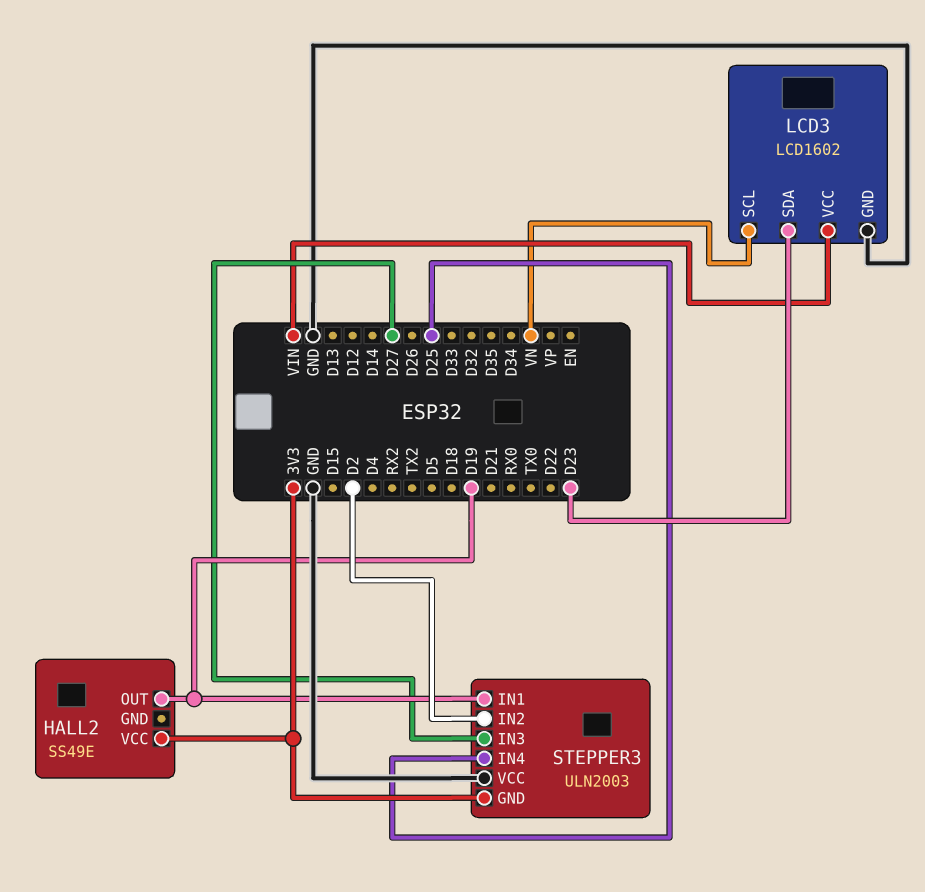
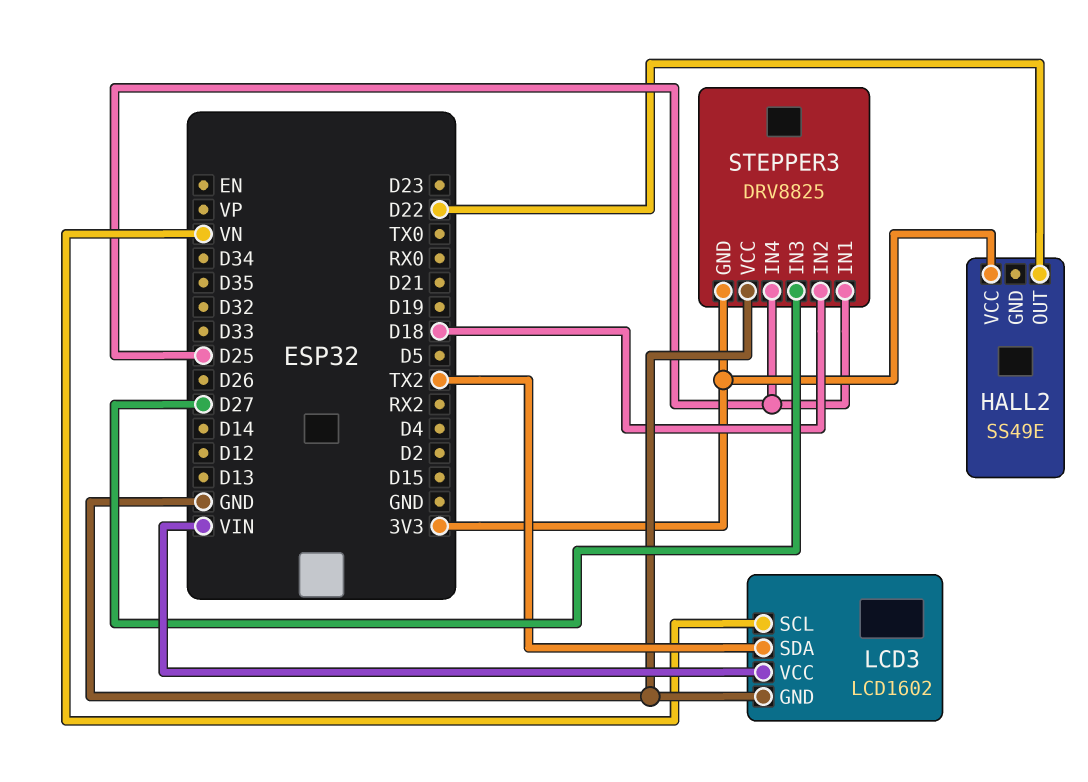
HALL2 pin OUT: D19 -> D22
LCD3 pin SDA: D23 -> TX2
STEPPER3: ULN2003 -> DRV8825
STEPPER3 pin IN1: D19 -> D25
STEPPER3 pin IN2: D2 -> D18

